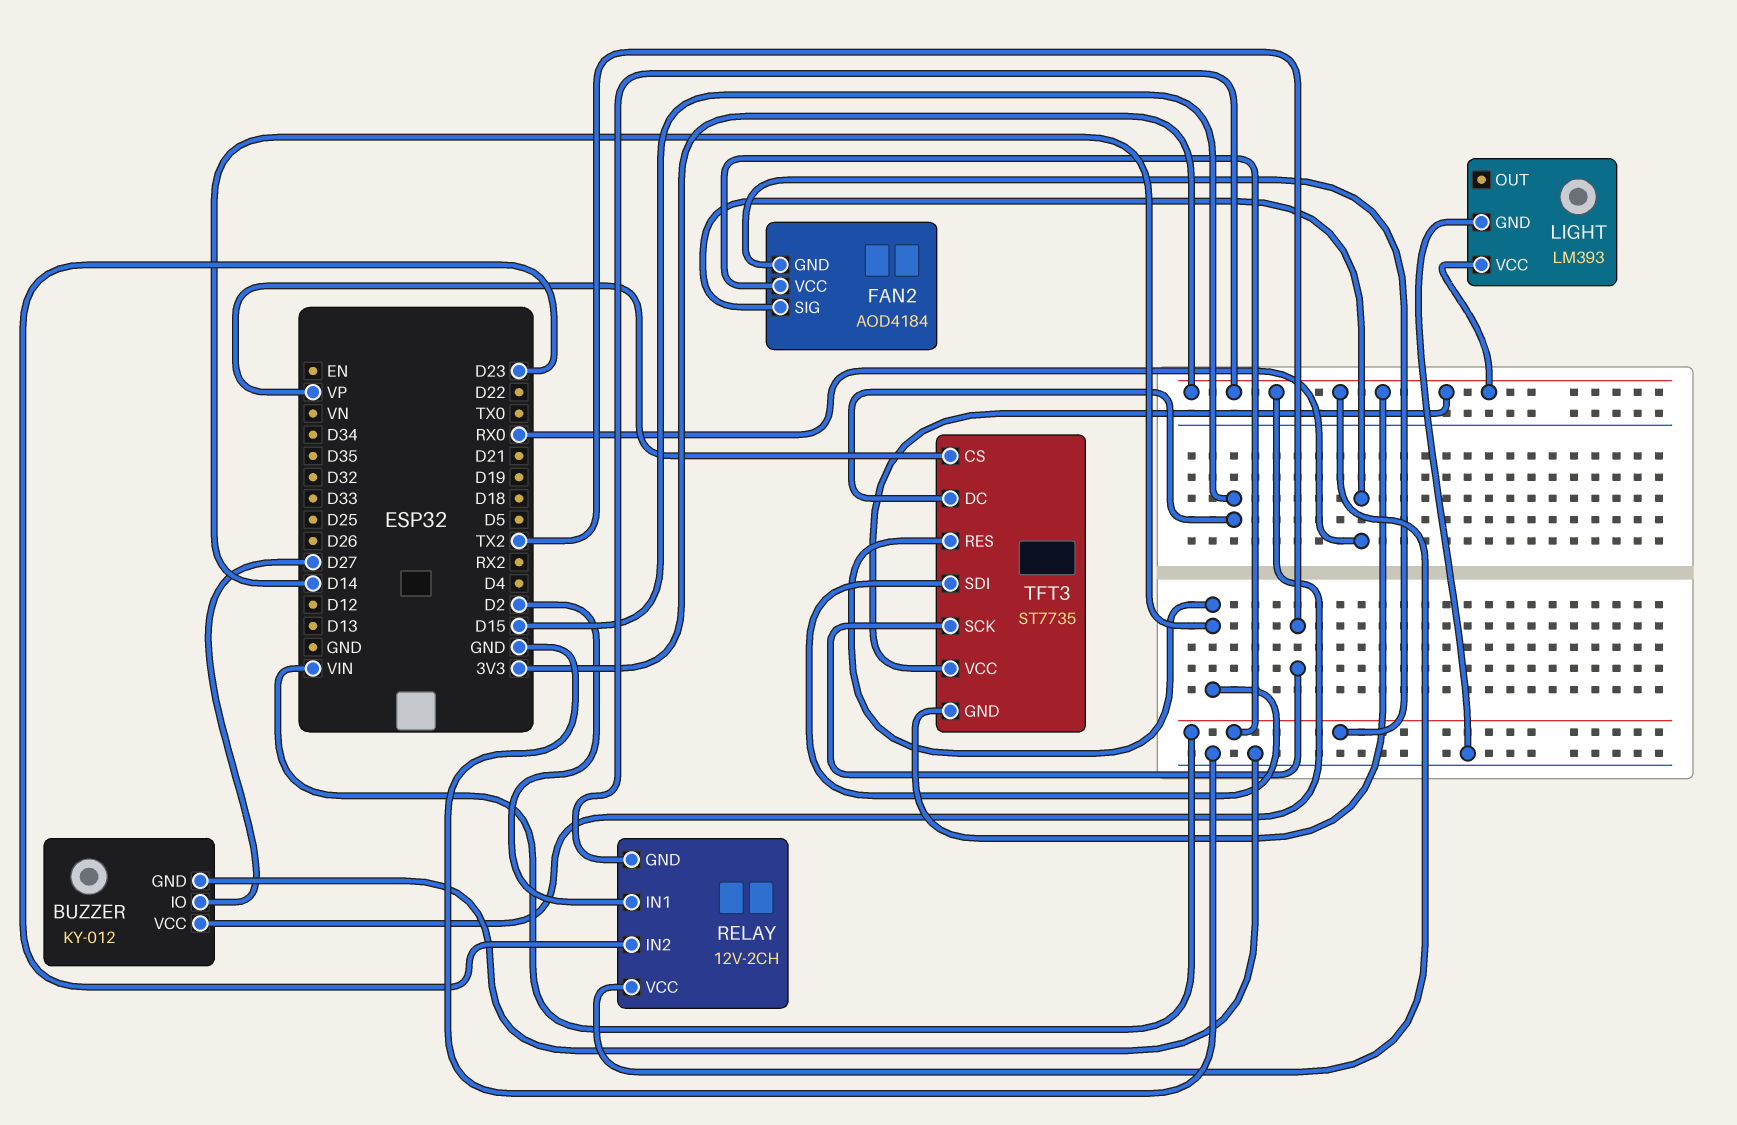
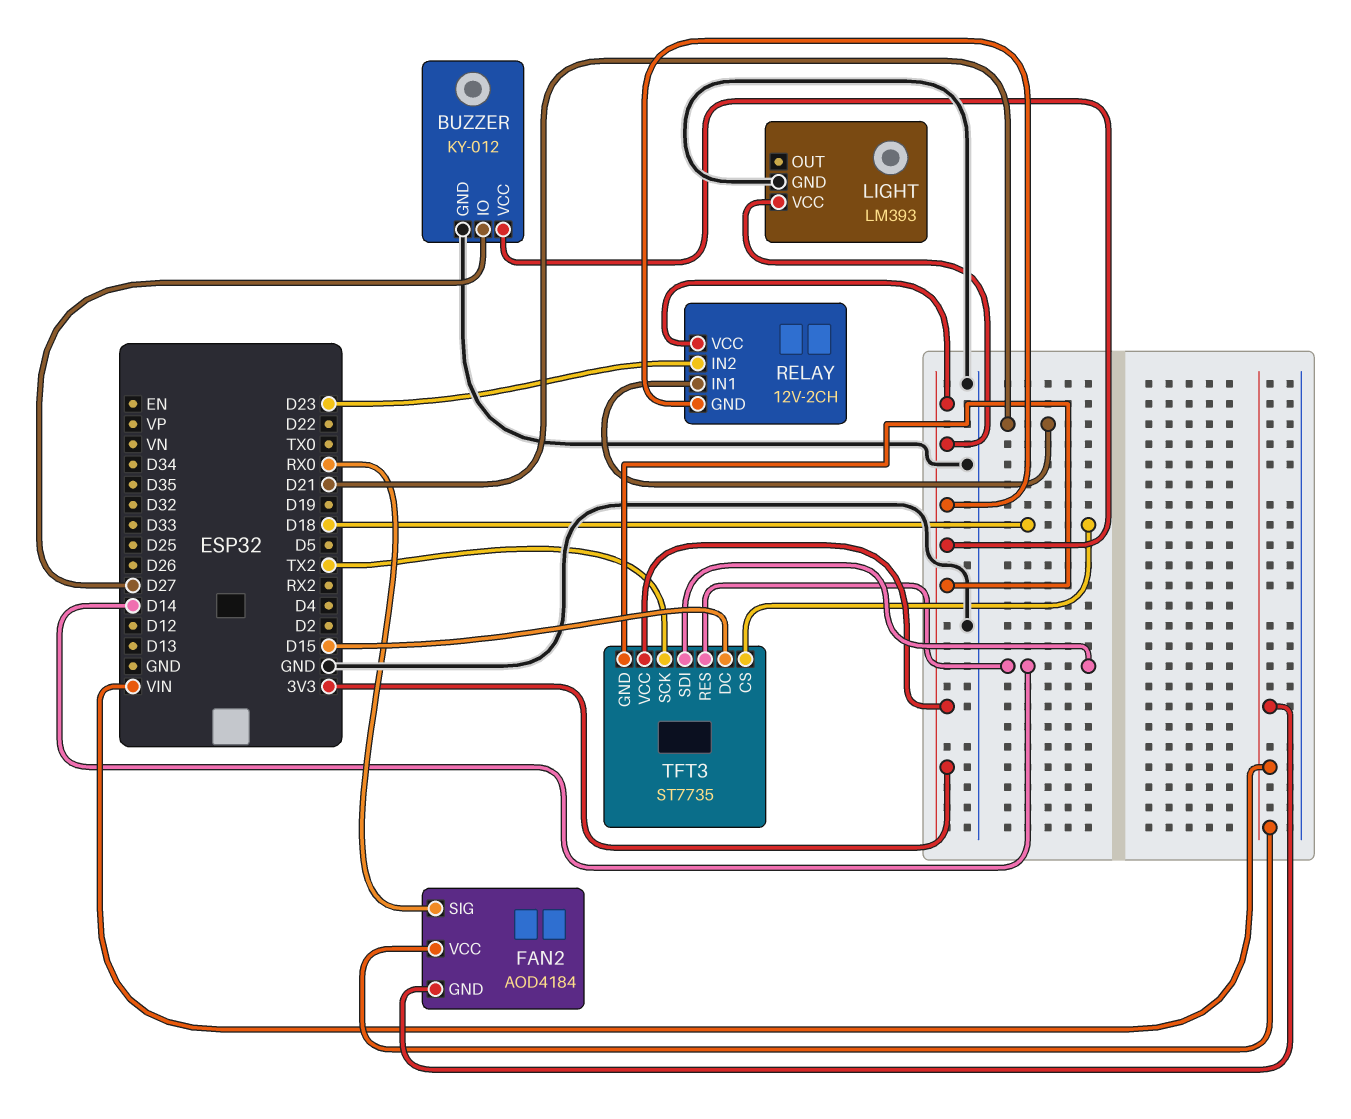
RELAY pin IN1: D2 -> D21
TFT3 pin CS: VP -> D18

